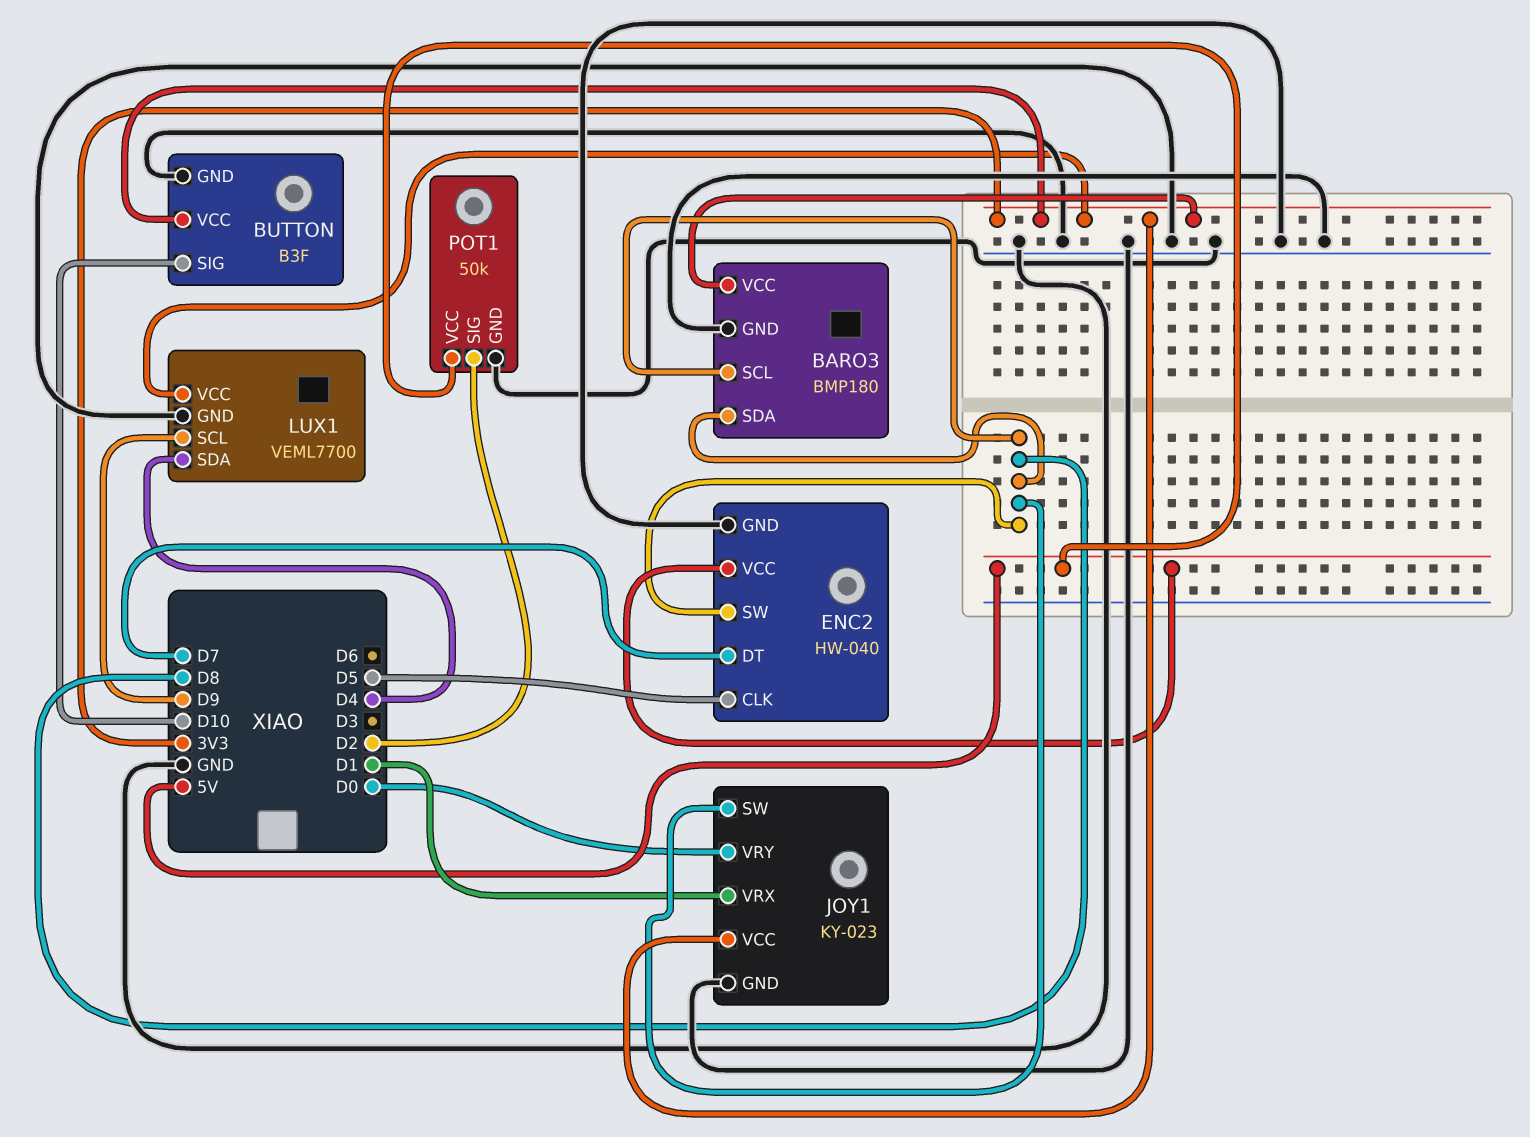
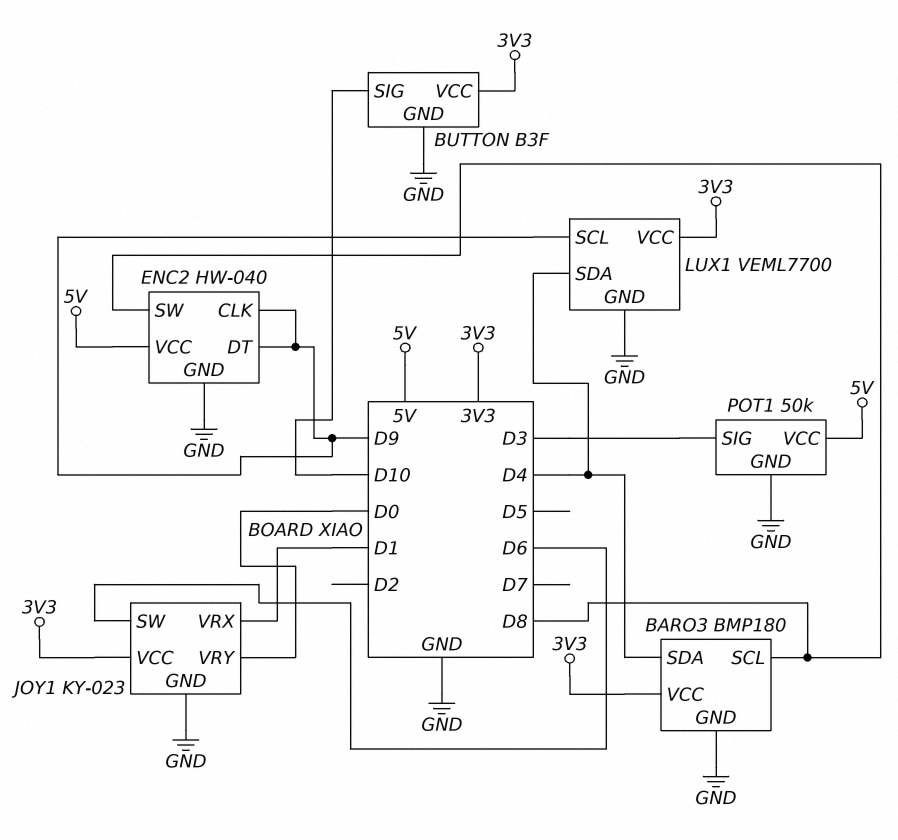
BARO3 pin SDA: D8 -> D4
ENC2 pin CLK: D5 -> D9
ENC2 pin DT: D7 -> D9
JOY1 pin SW: D8 -> D6
POT1 pin SIG: D2 -> D3

